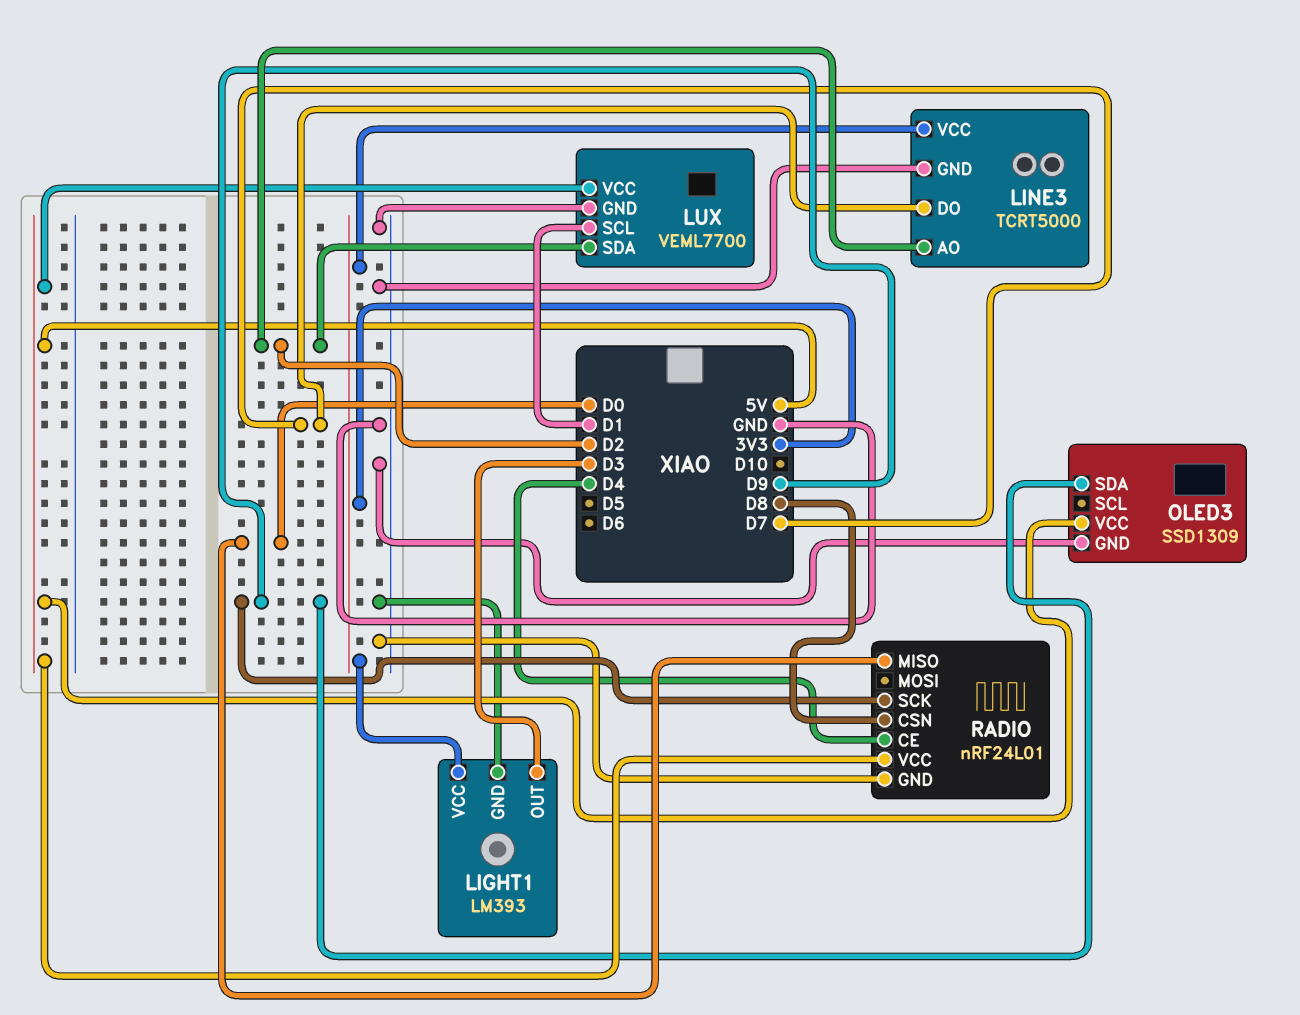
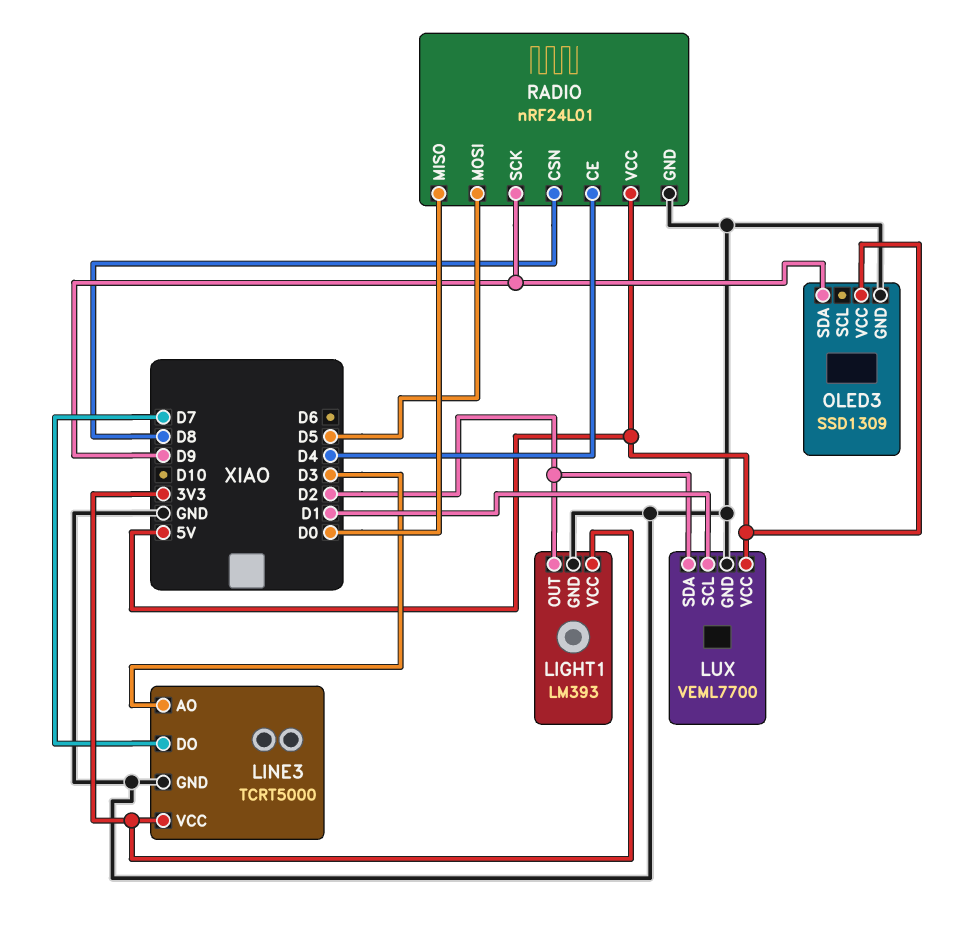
LIGHT1 pin OUT: D3 -> D2
LINE3 pin AO: D2 -> D3
RADIO pin MOSI: none -> D5

